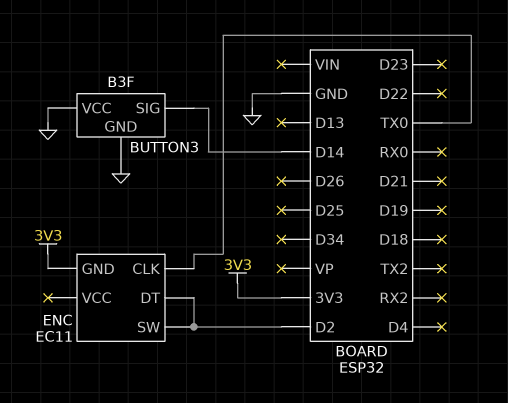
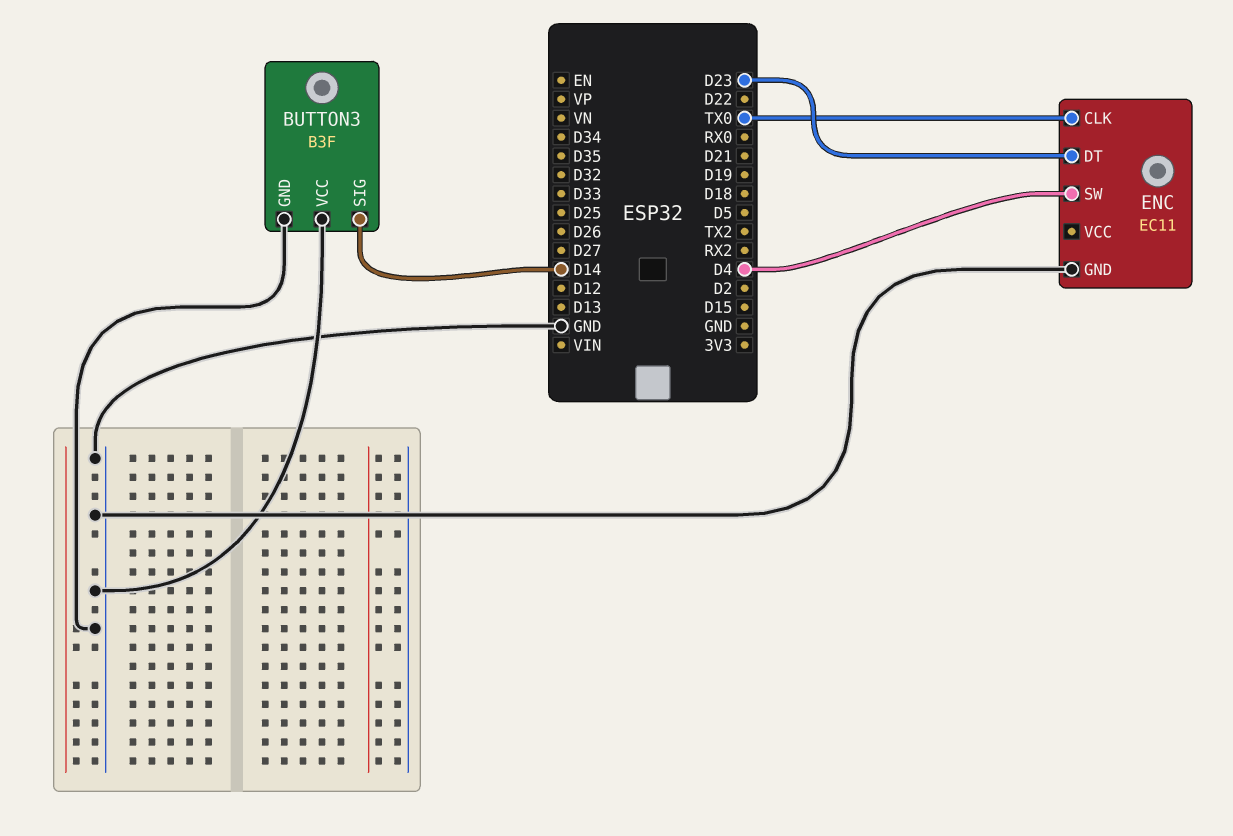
ENC pin DT: D2 -> D23
ENC pin GND: 3V3 -> GND
ENC pin SW: D2 -> D4

